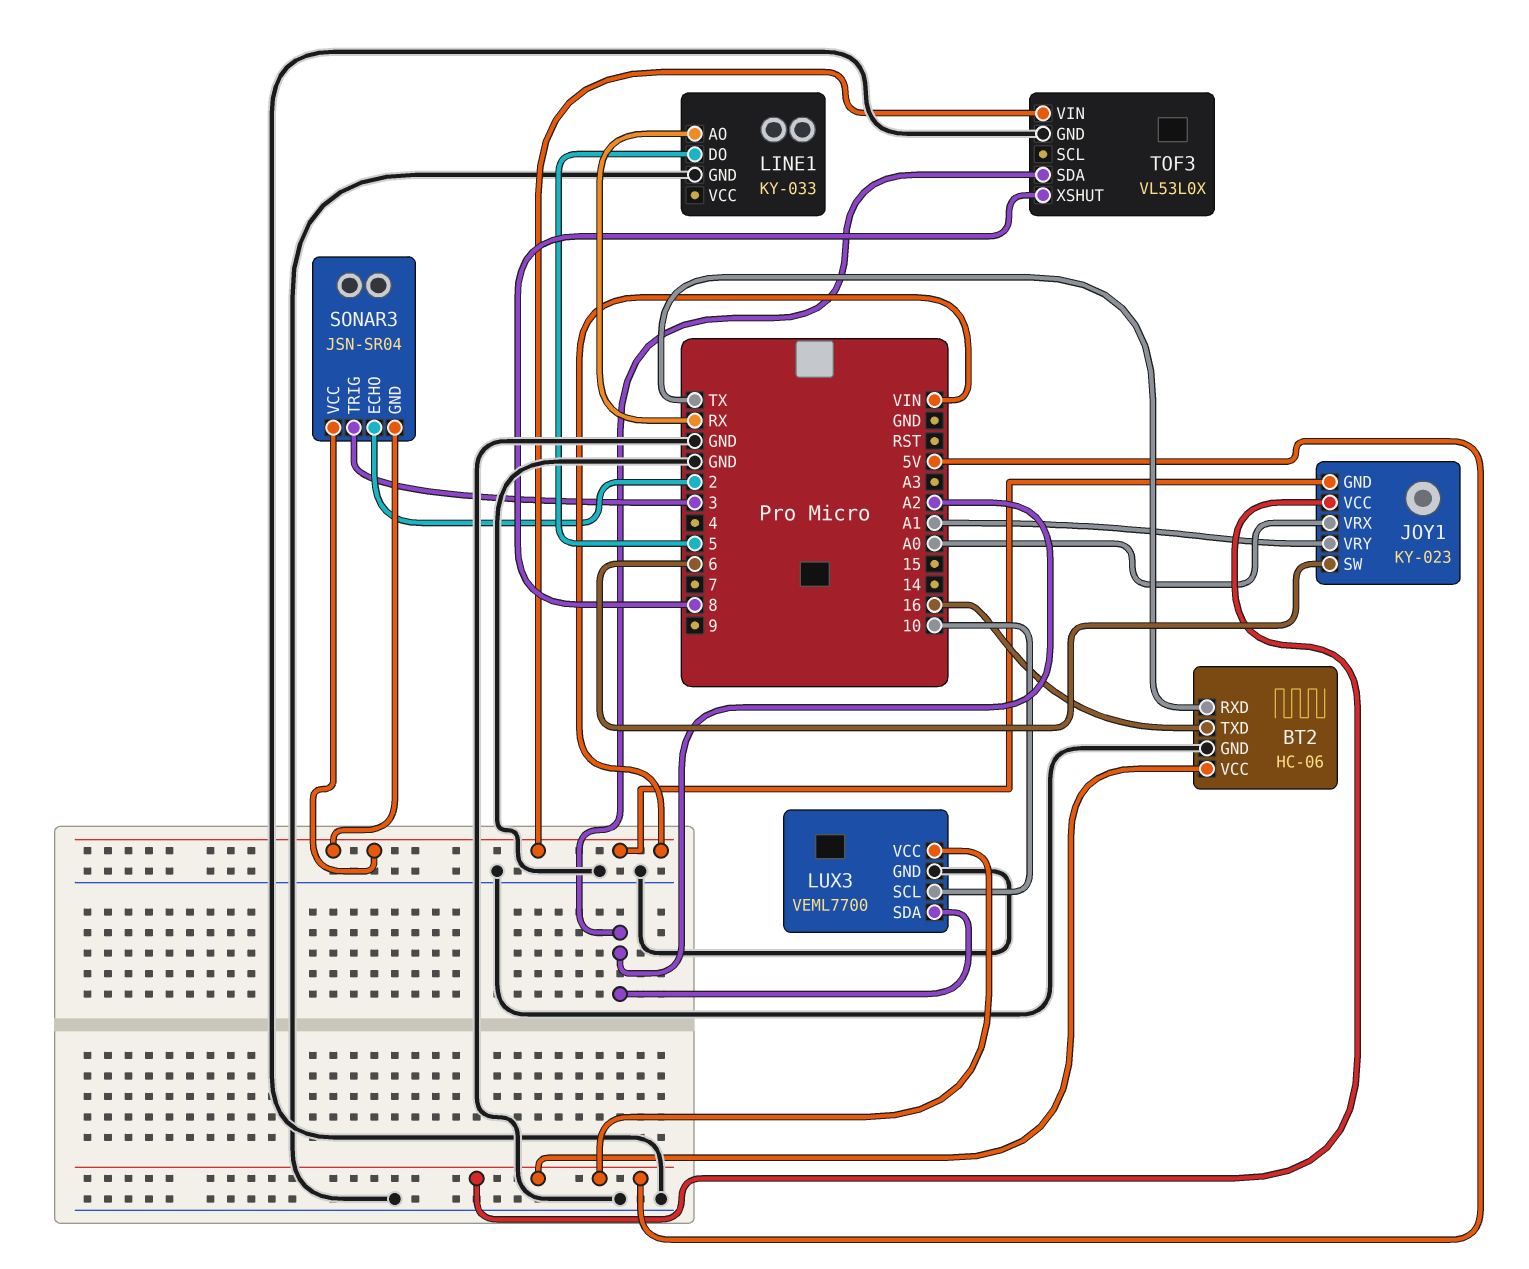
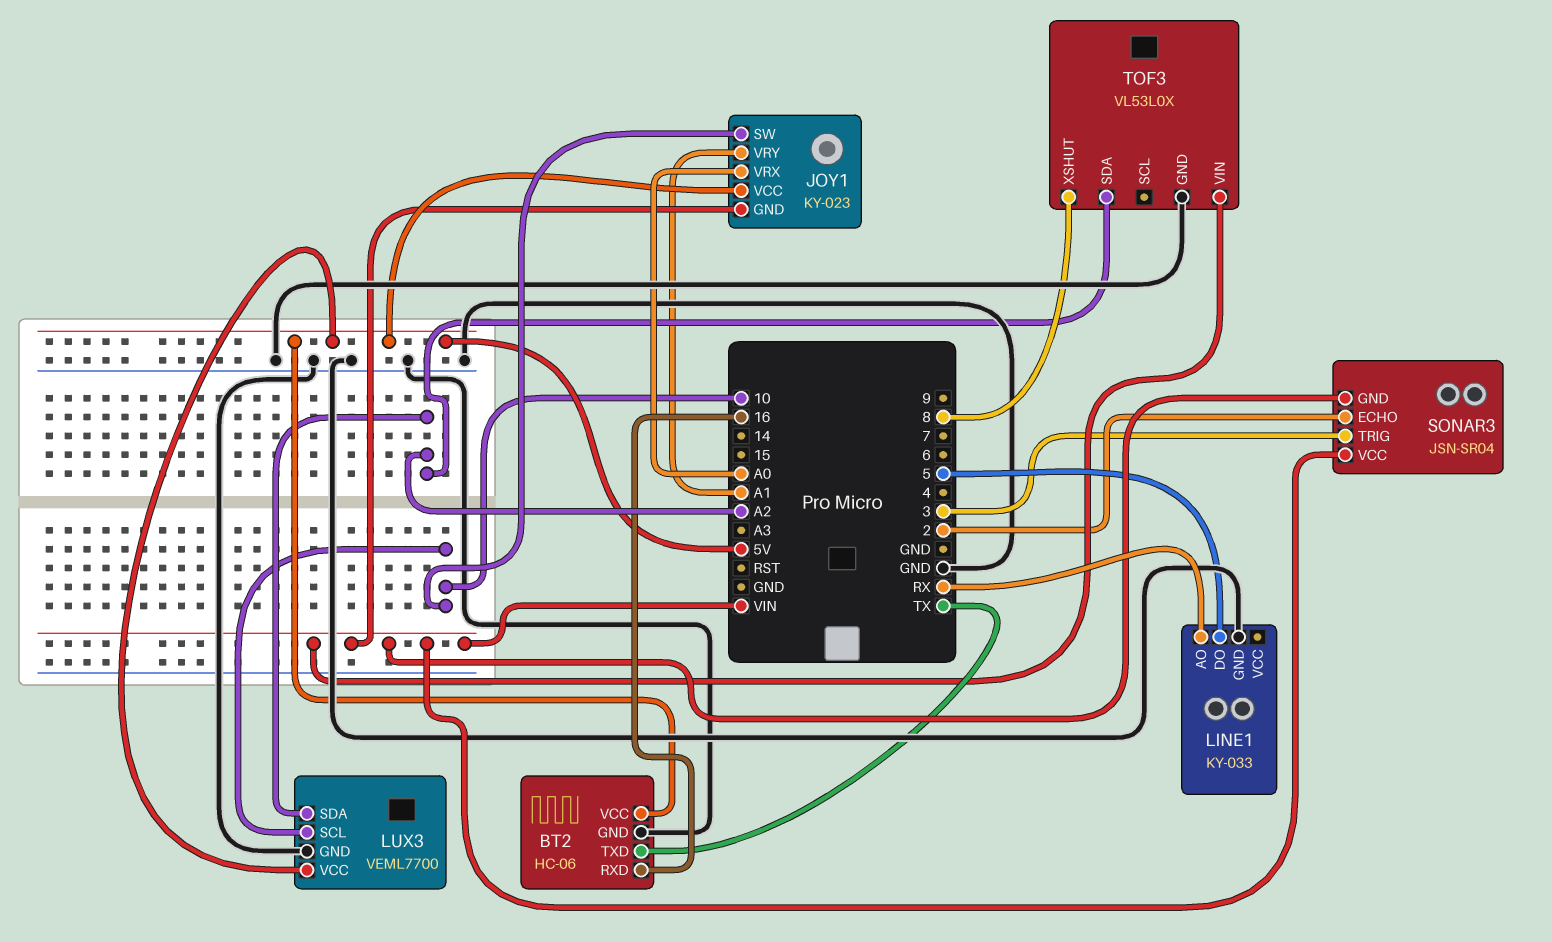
BT2 pin RXD: TX -> 16
BT2 pin TXD: 16 -> TX
JOY1 pin SW: 6 -> 10

